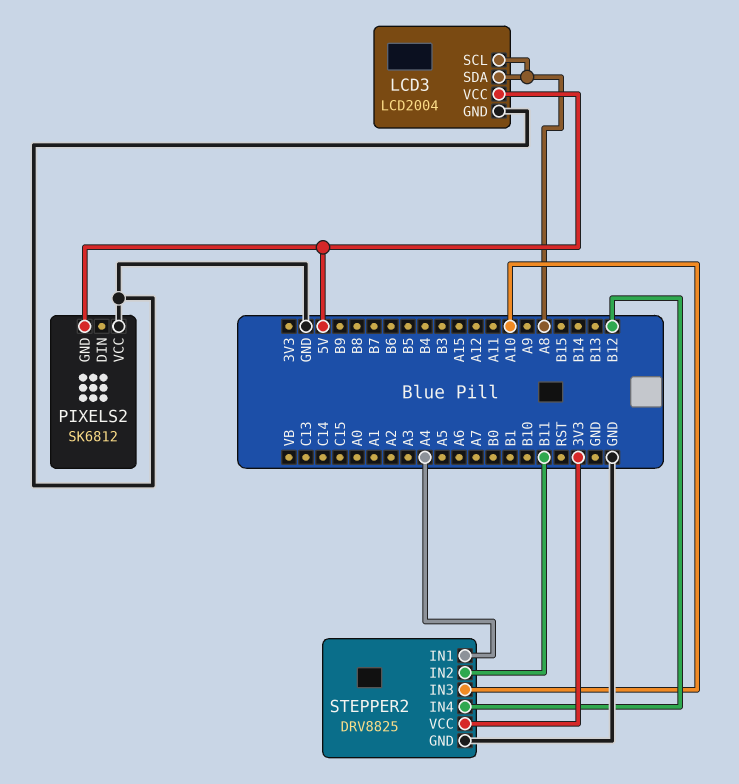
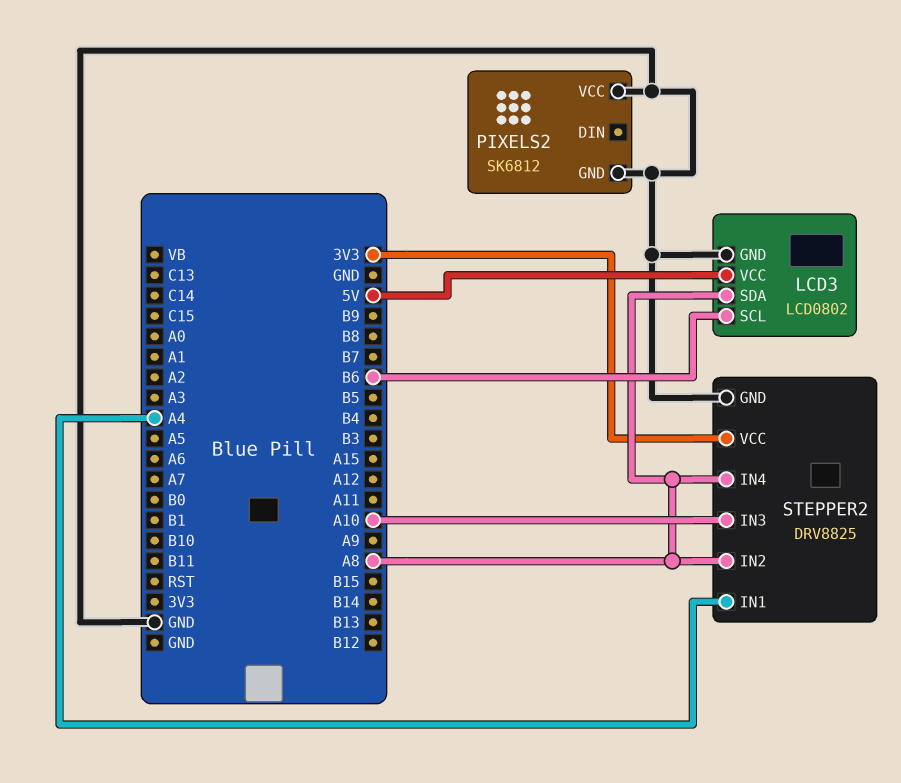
LCD3: LCD2004 -> LCD0802
LCD3 pin SCL: A8 -> B6
PIXELS2 pin GND: 5V -> GND
STEPPER2 pin IN2: B11 -> A8
STEPPER2 pin IN4: B12 -> A8

